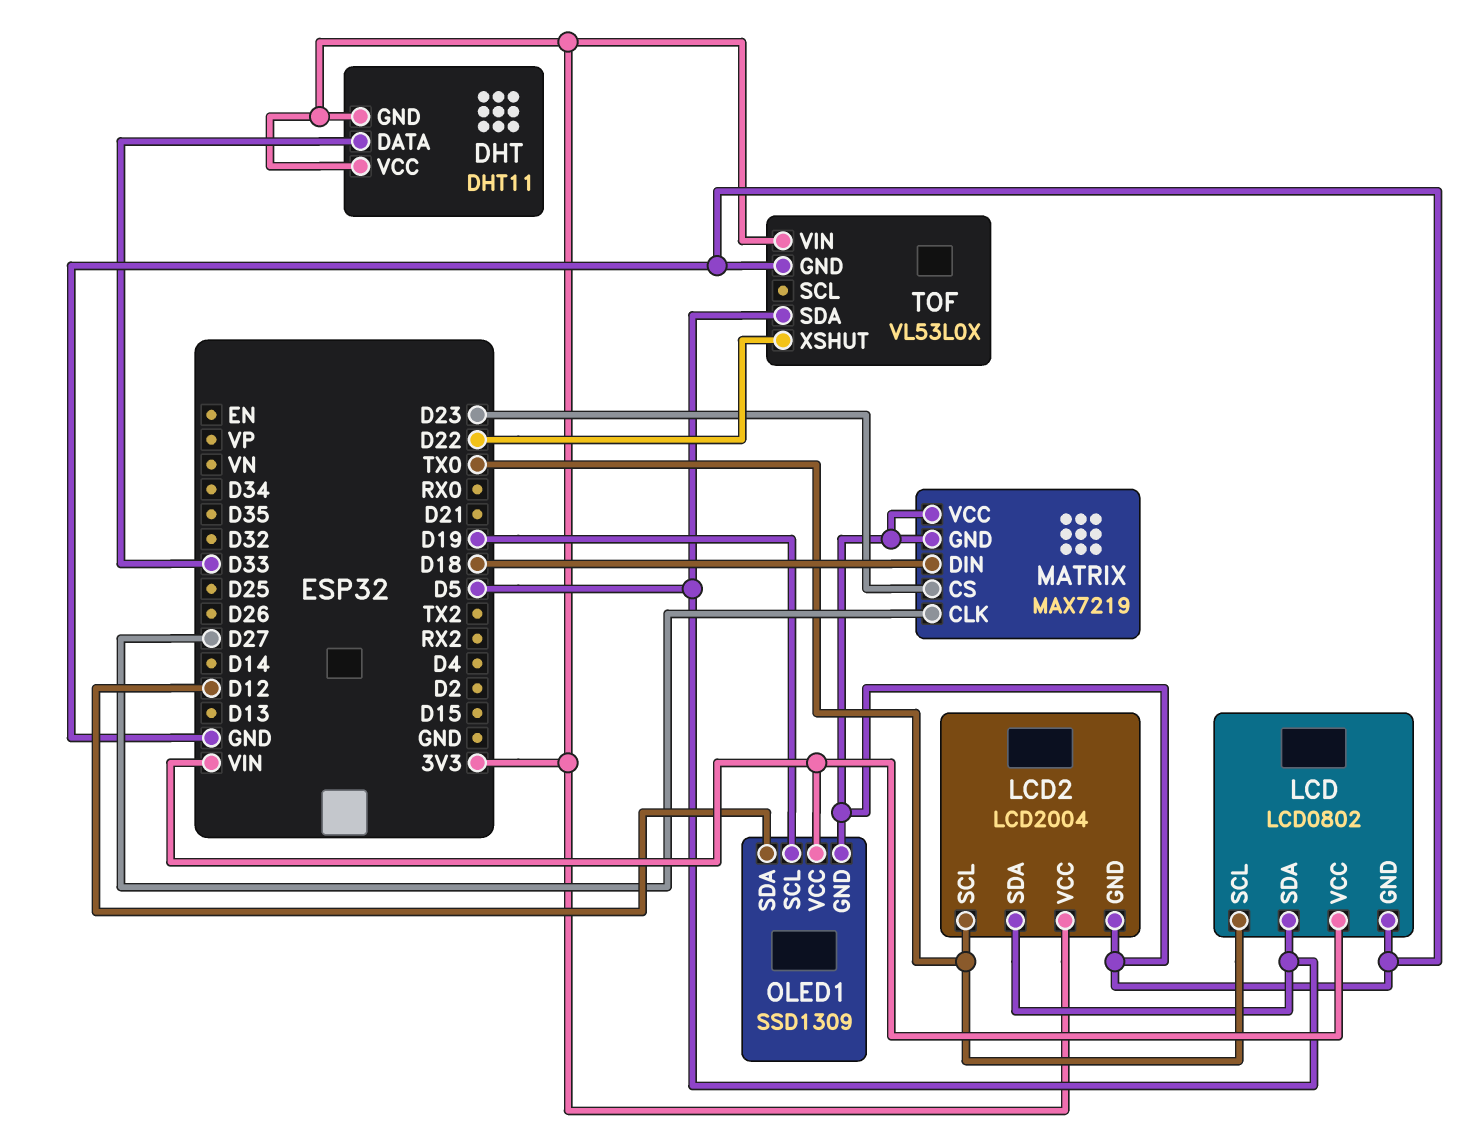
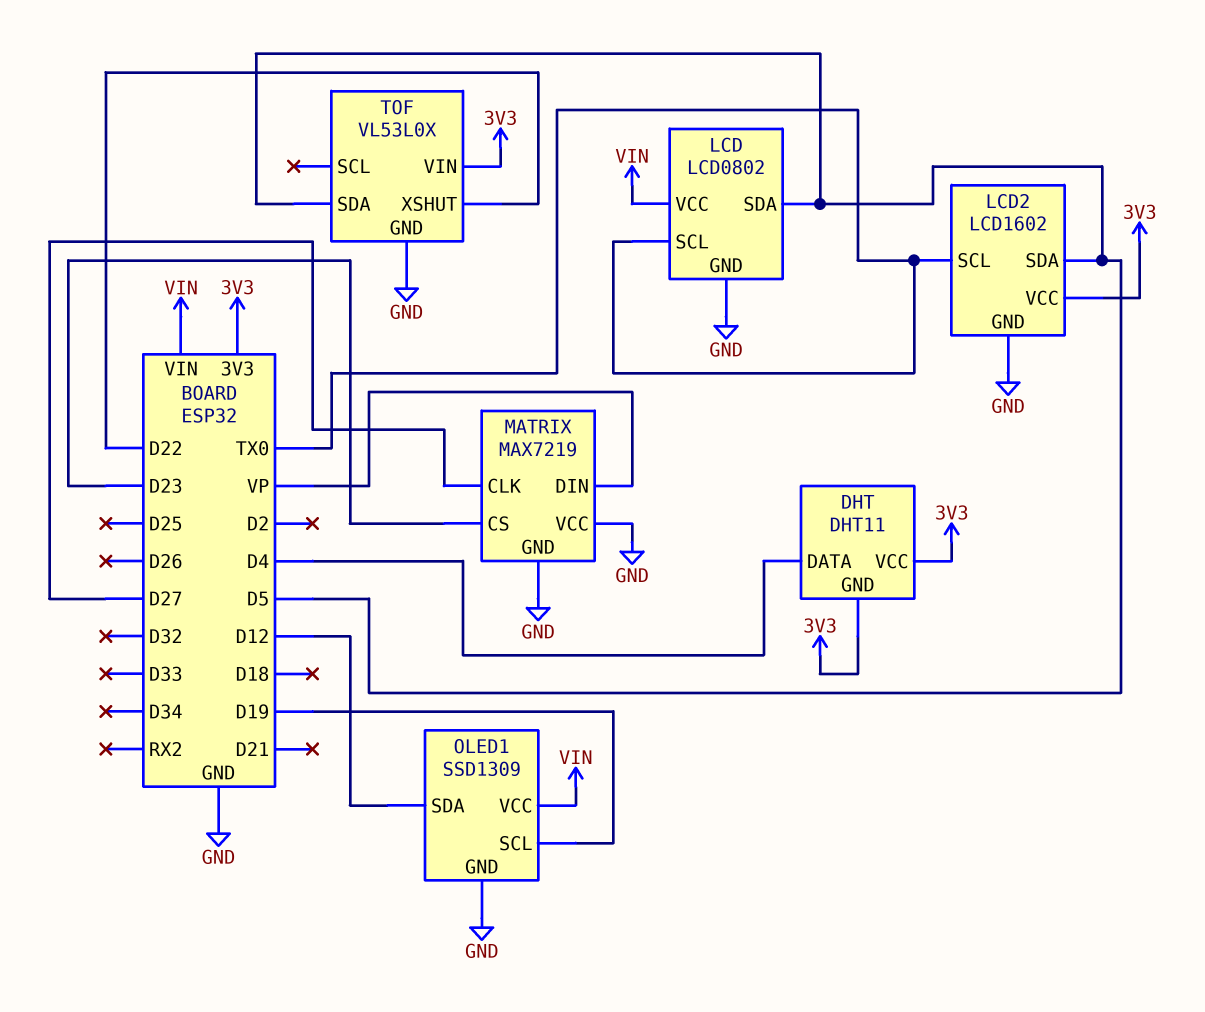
DHT pin DATA: D33 -> D4
LCD2: LCD2004 -> LCD1602
MATRIX pin DIN: D18 -> VP

